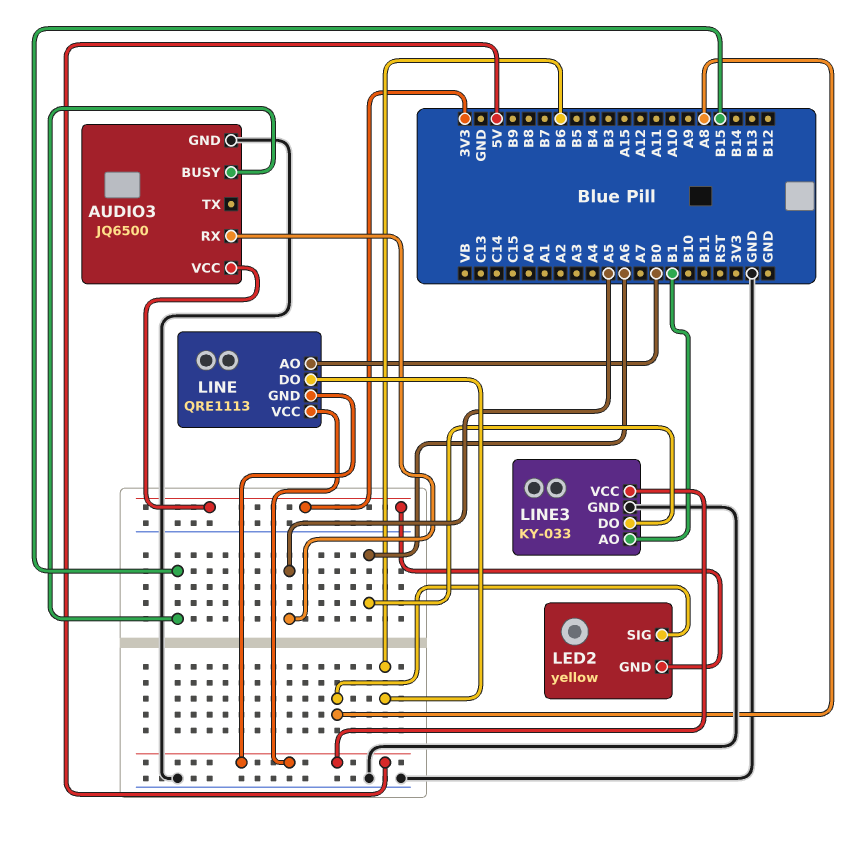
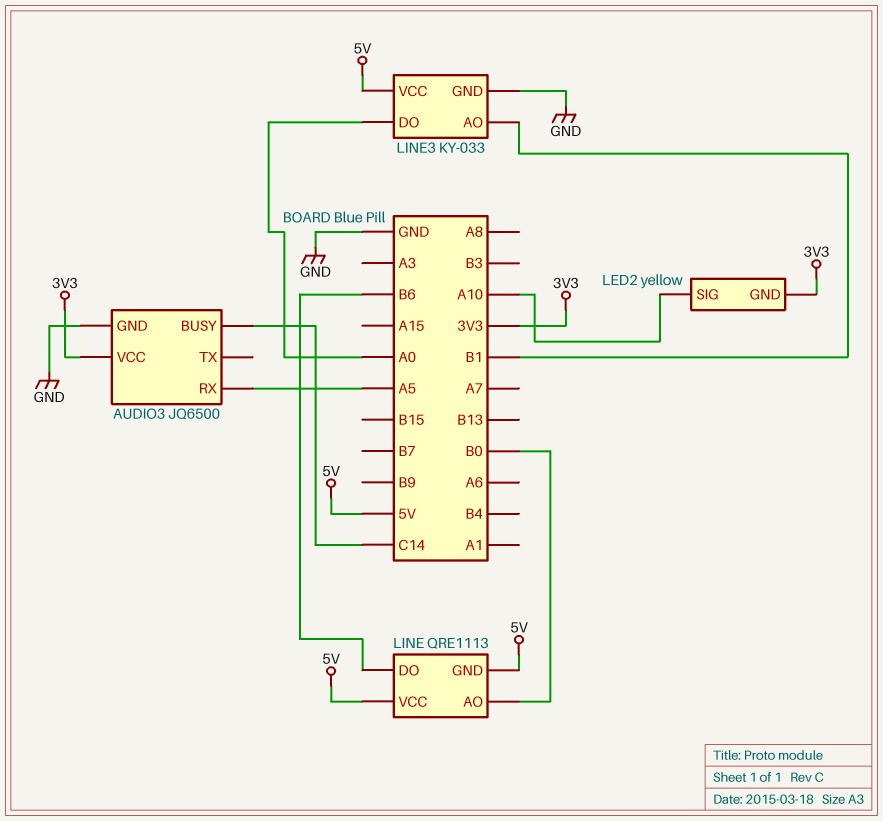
AUDIO3 pin BUSY: B15 -> C14
LED2 pin SIG: A8 -> A10
LINE3 pin DO: A6 -> A0

